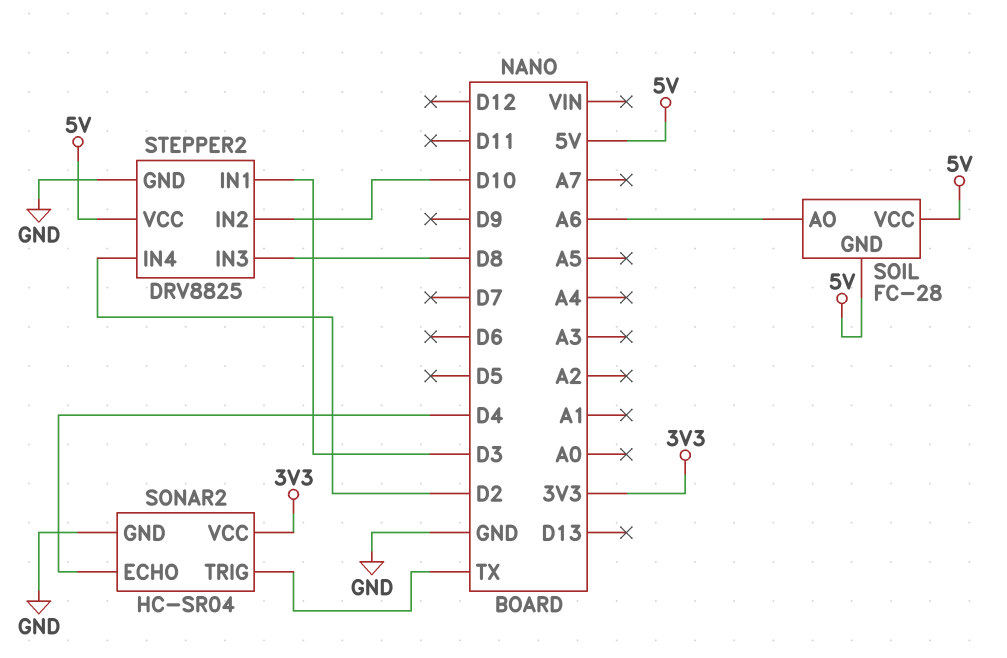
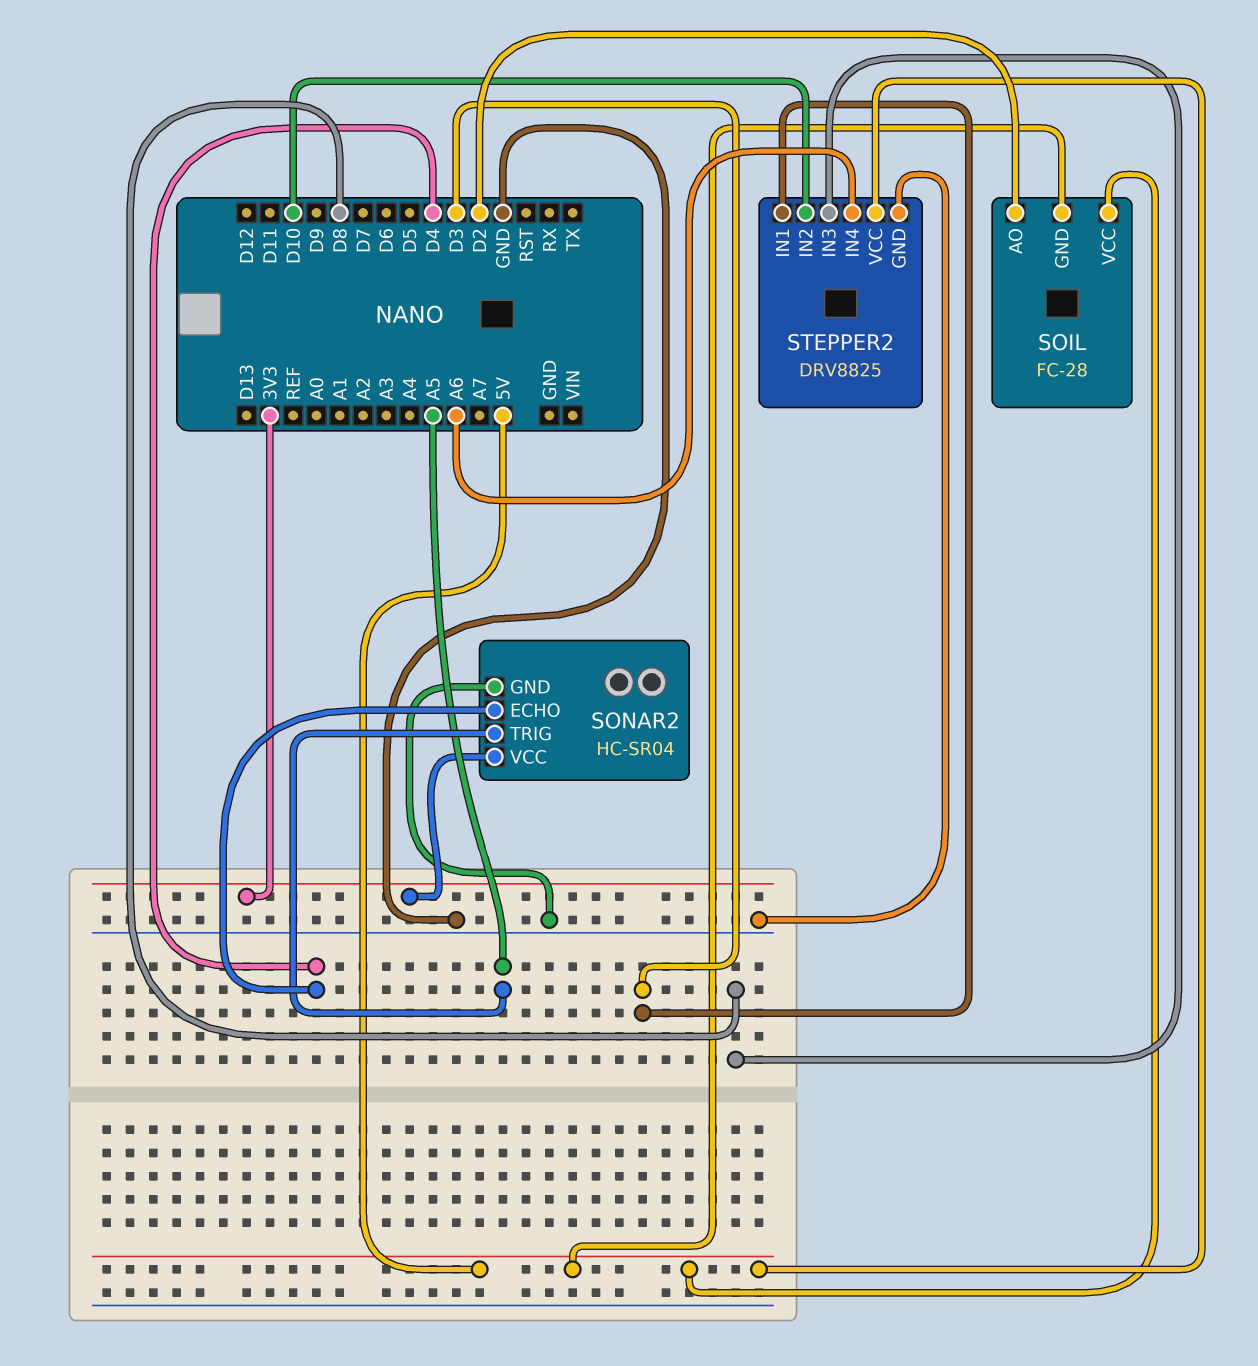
SOIL pin AO: A6 -> D2
SONAR2 pin TRIG: TX -> A5
STEPPER2 pin IN4: D2 -> A6

